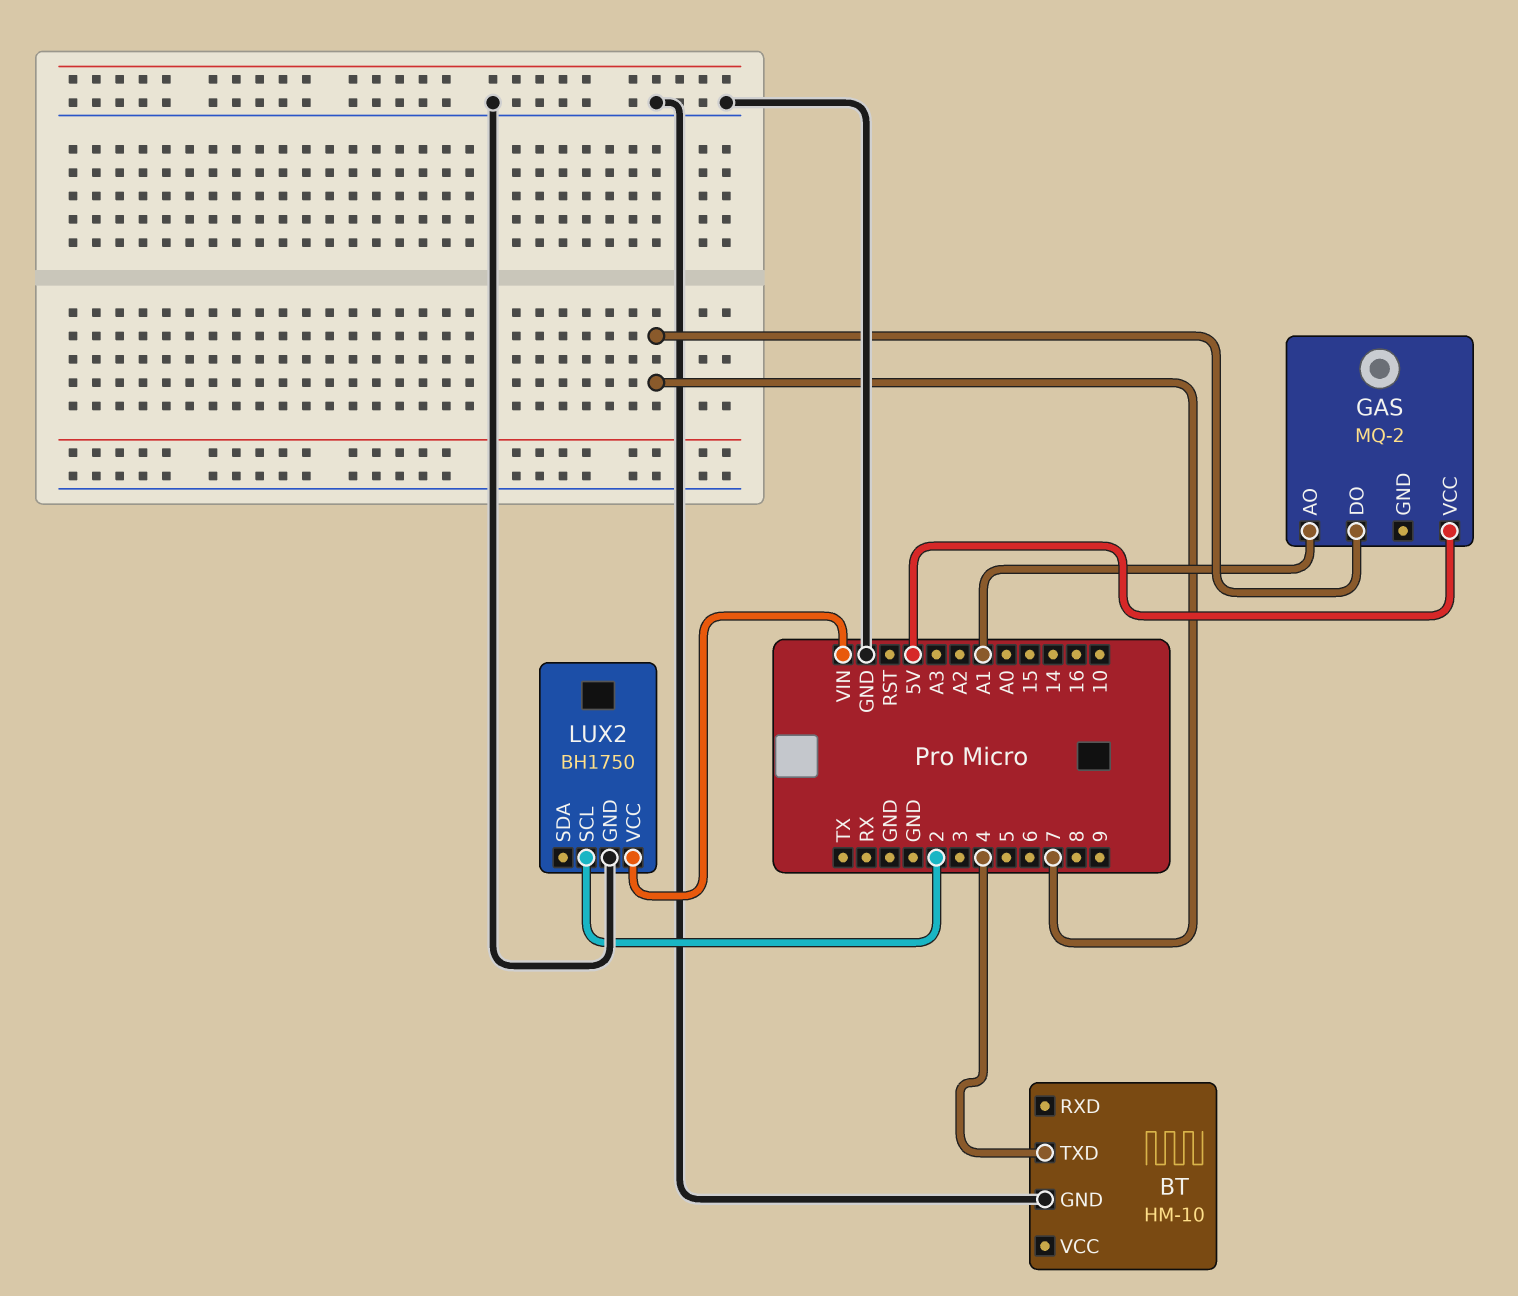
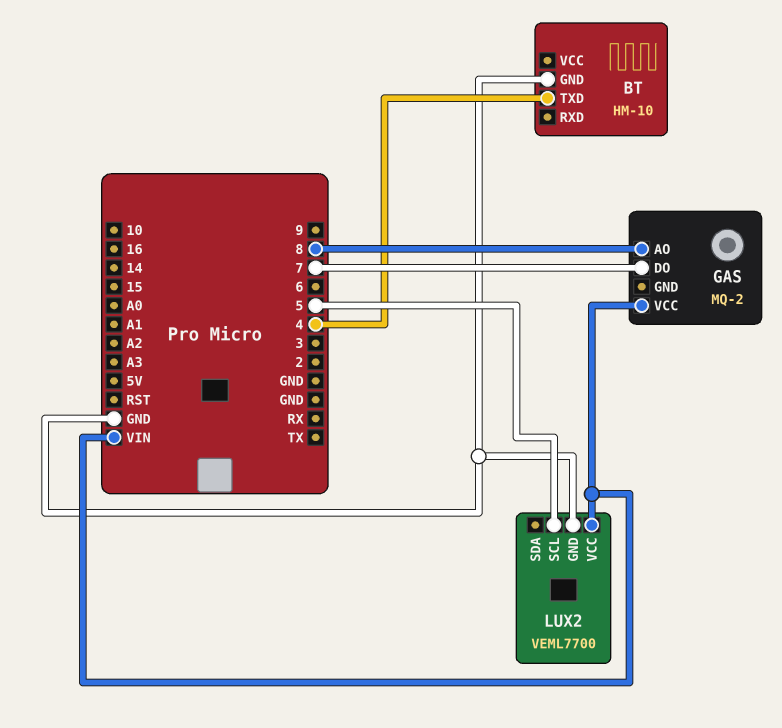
GAS pin AO: A1 -> 8
GAS pin VCC: 5V -> VIN
LUX2: BH1750 -> VEML7700
LUX2 pin SCL: 2 -> 5

